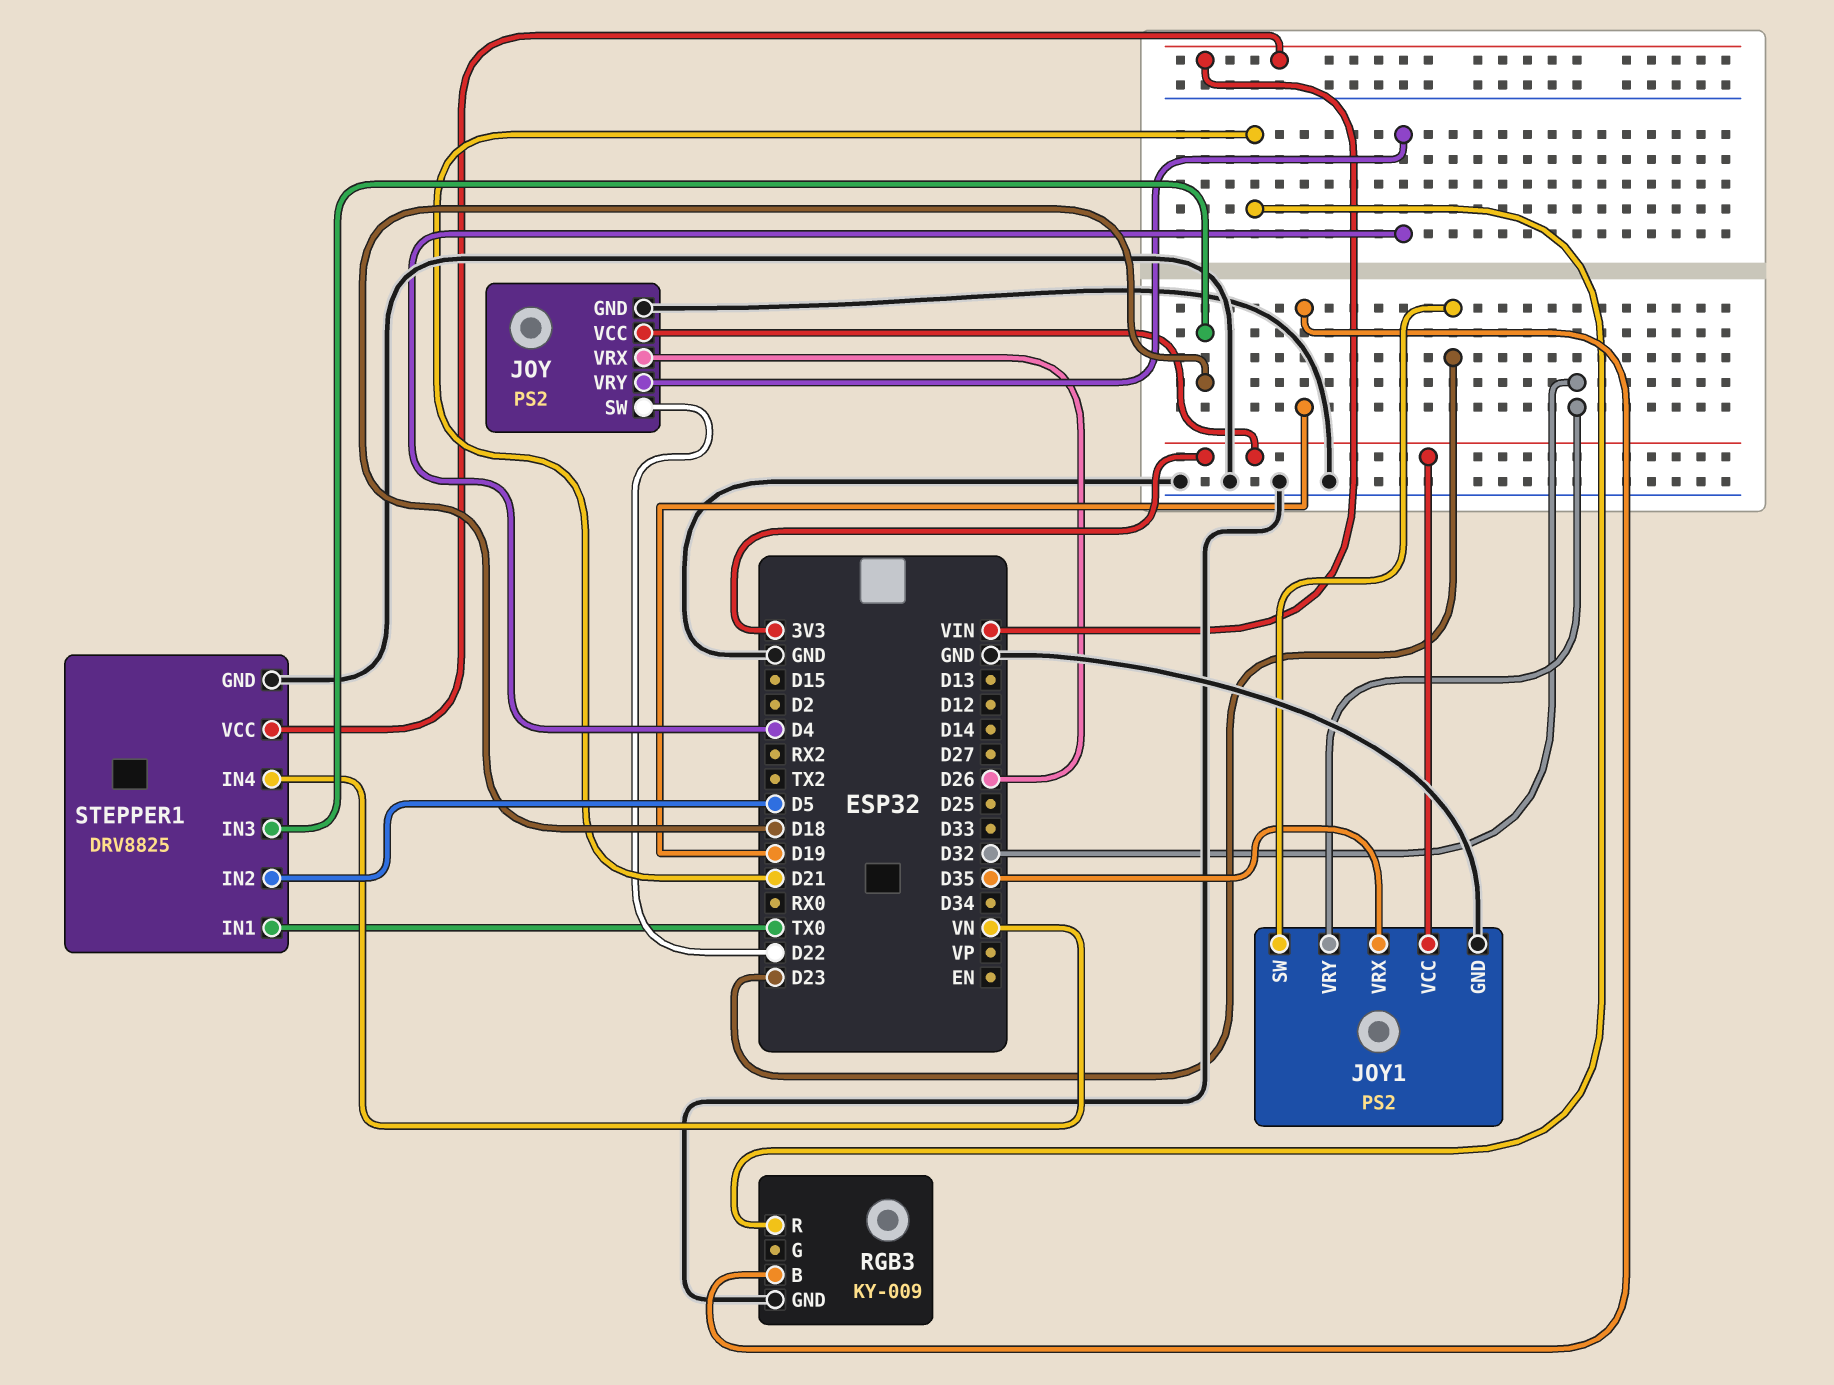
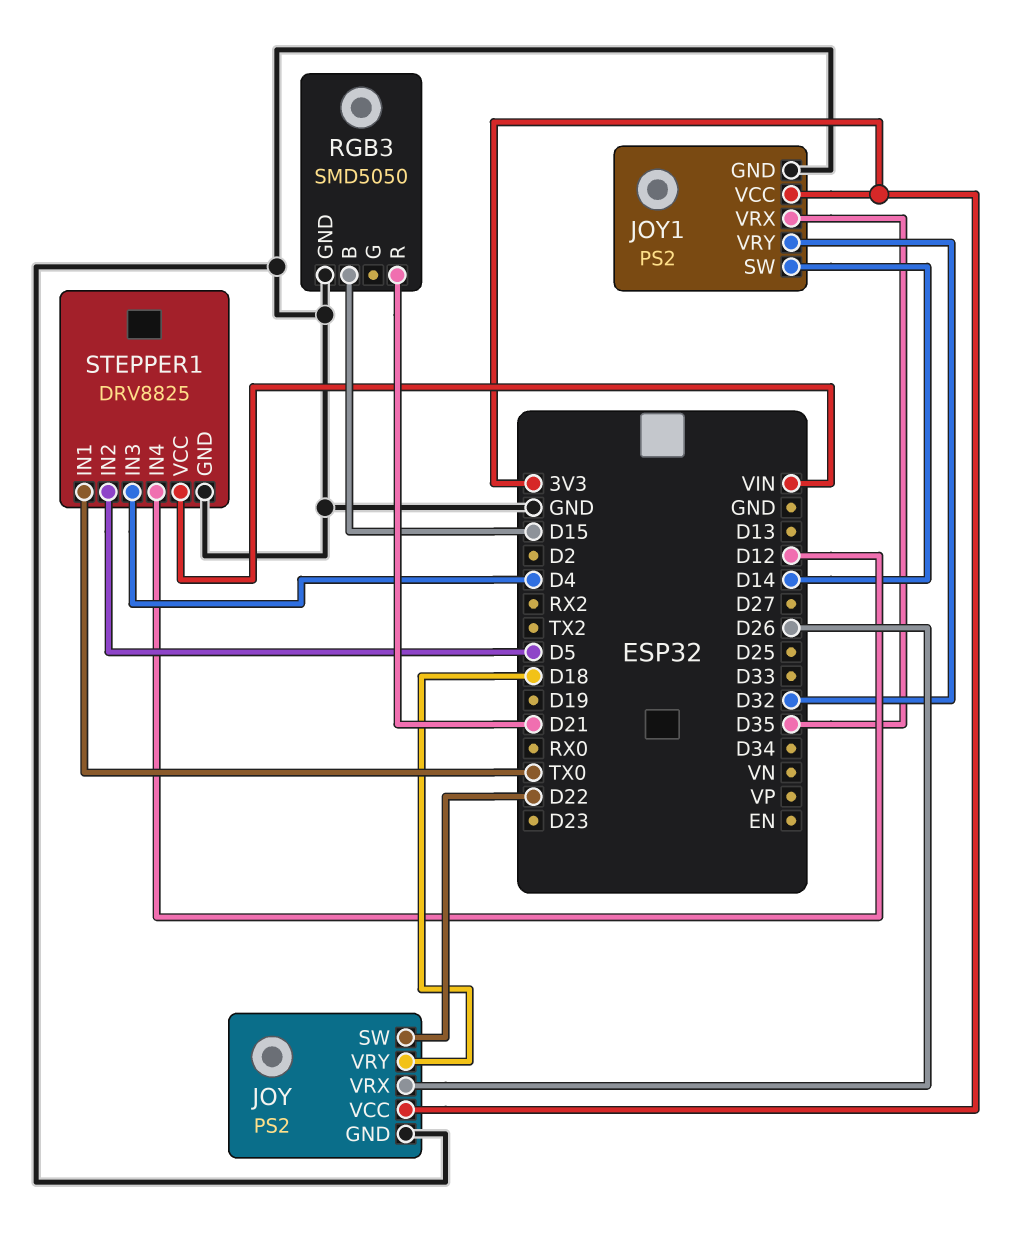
JOY pin VRY: D4 -> D18
JOY1 pin SW: D23 -> D14
RGB3: KY-009 -> SMD5050
RGB3 pin B: D19 -> D15
STEPPER1 pin IN3: D18 -> D4
STEPPER1 pin IN4: VN -> D12

